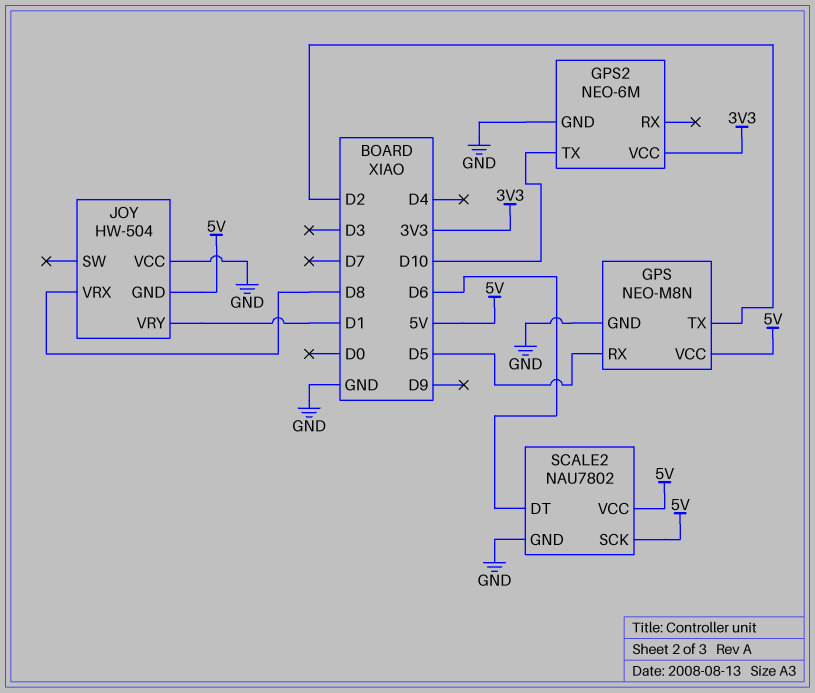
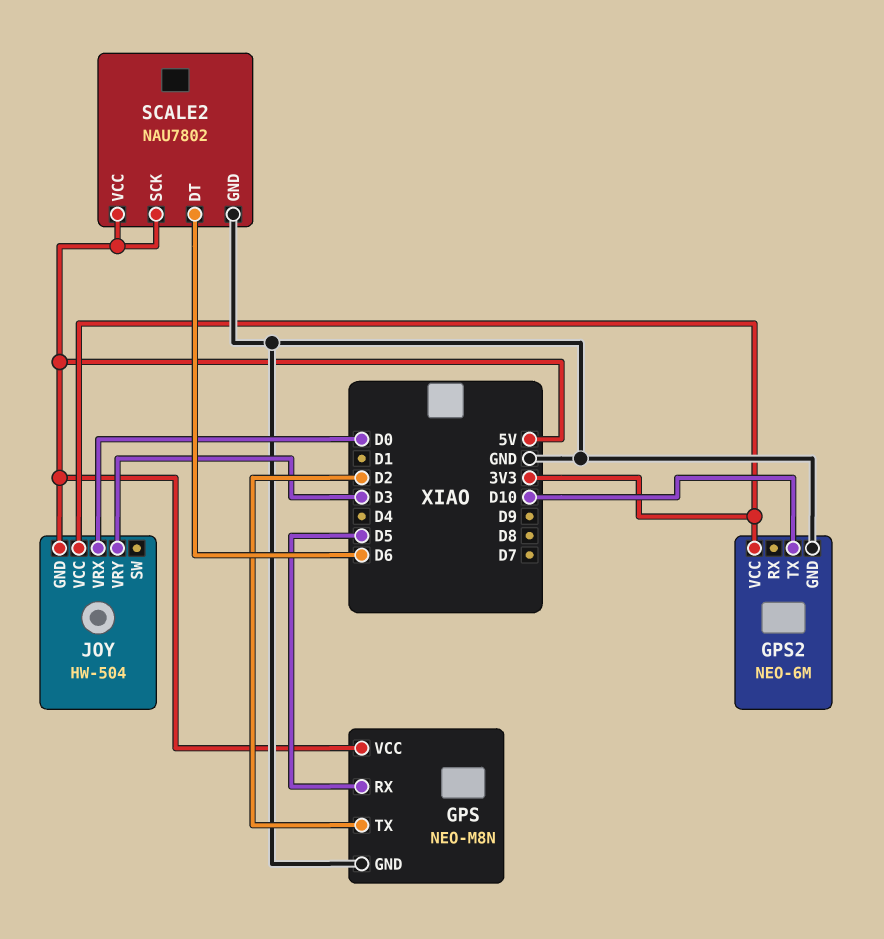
JOY pin VCC: GND -> 3V3
JOY pin VRX: D8 -> D0
JOY pin VRY: D1 -> D3

